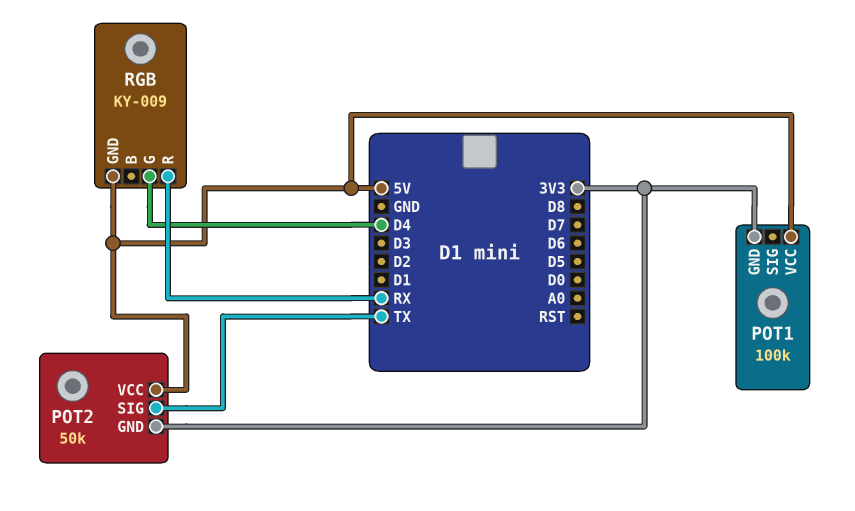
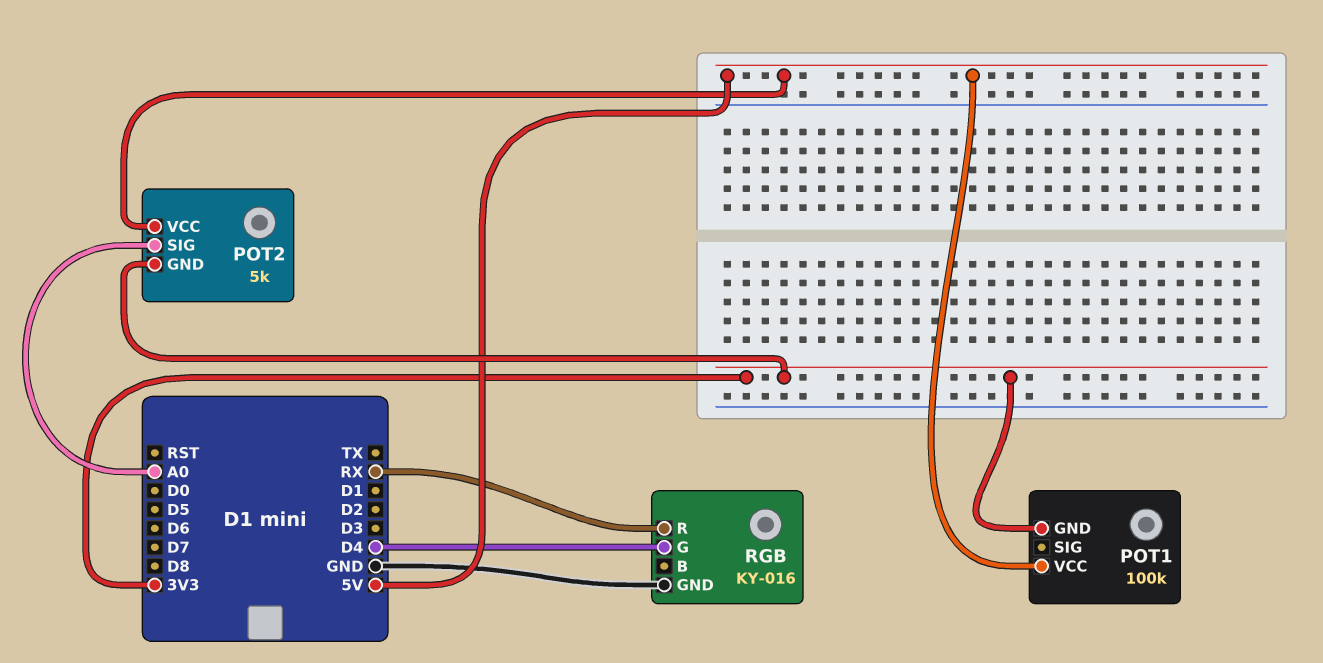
POT2: 50k -> 5k
POT2 pin SIG: TX -> A0
RGB: KY-009 -> KY-016
RGB pin GND: 5V -> GND

